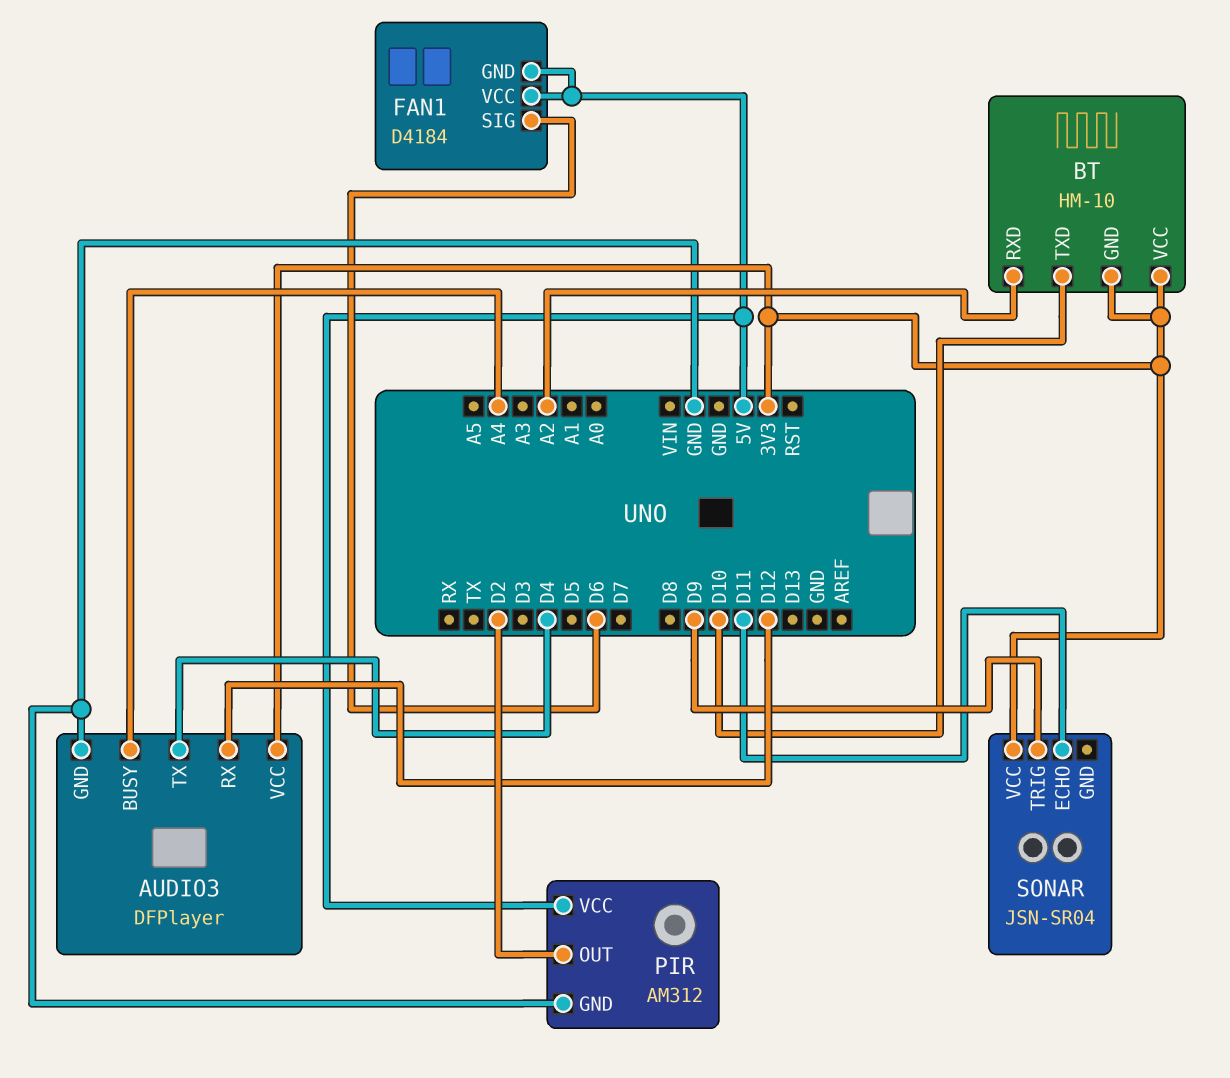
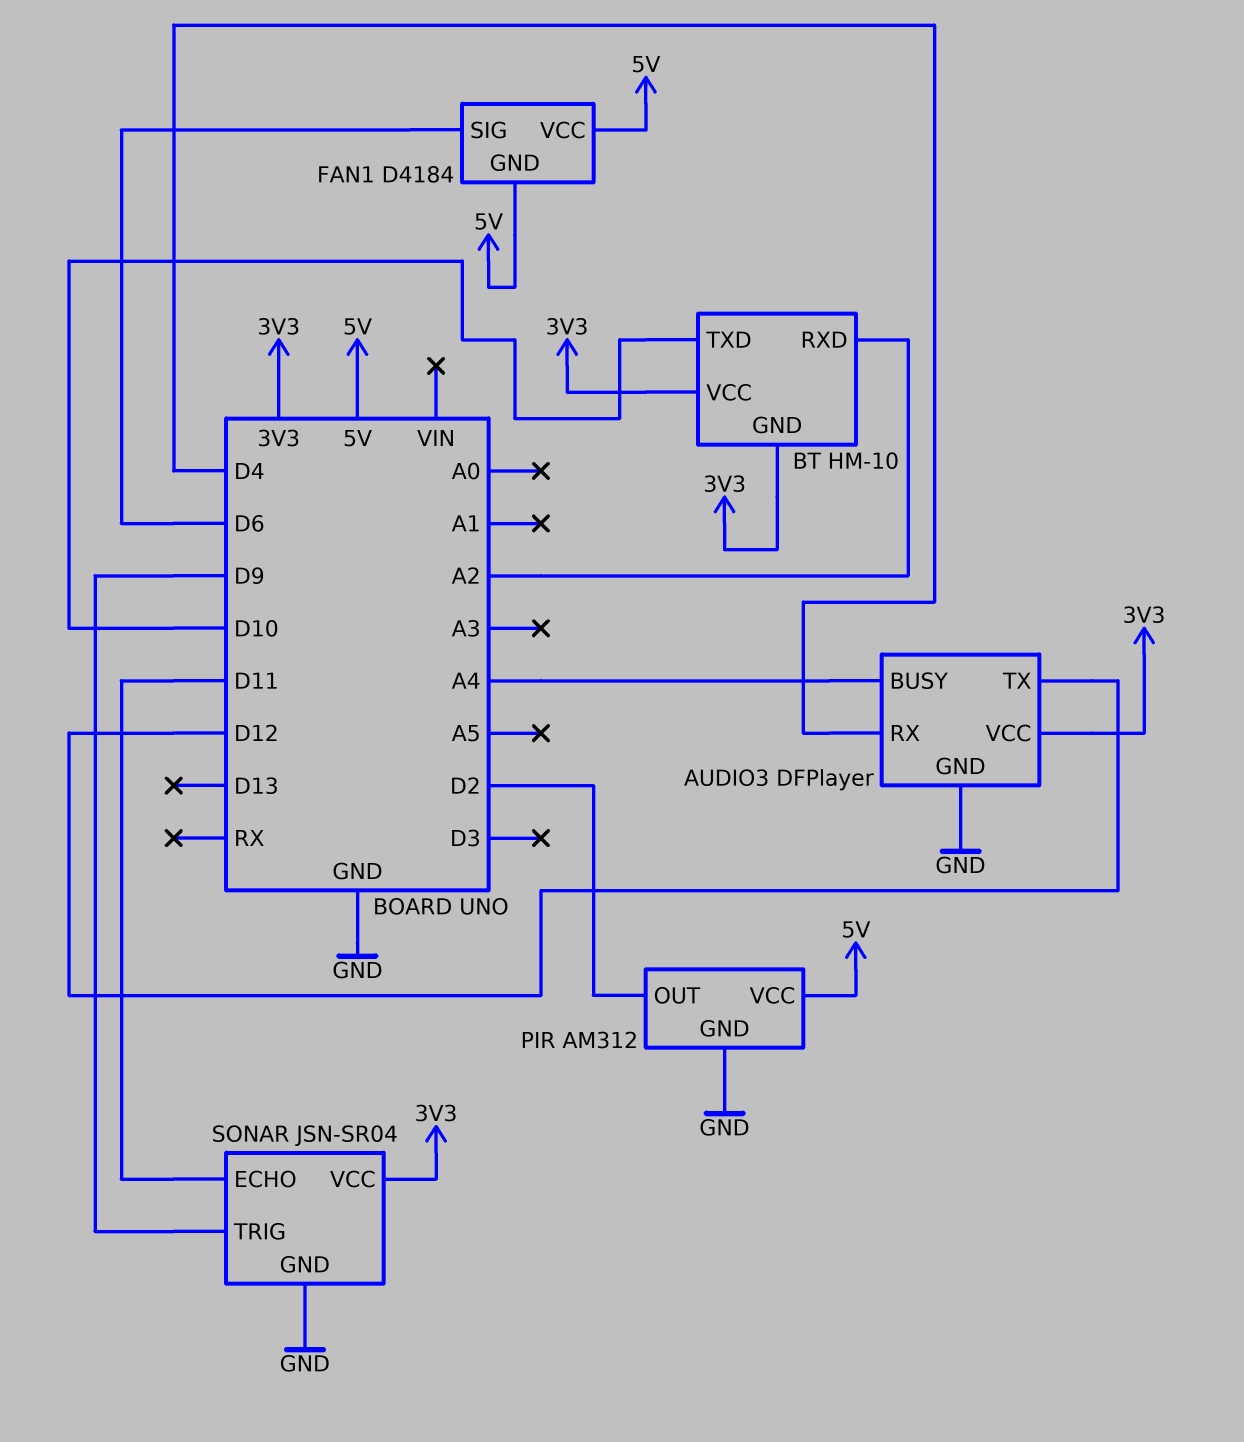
AUDIO3 pin RX: D12 -> D4
AUDIO3 pin TX: D4 -> D12
SONAR pin GND: none -> GND

